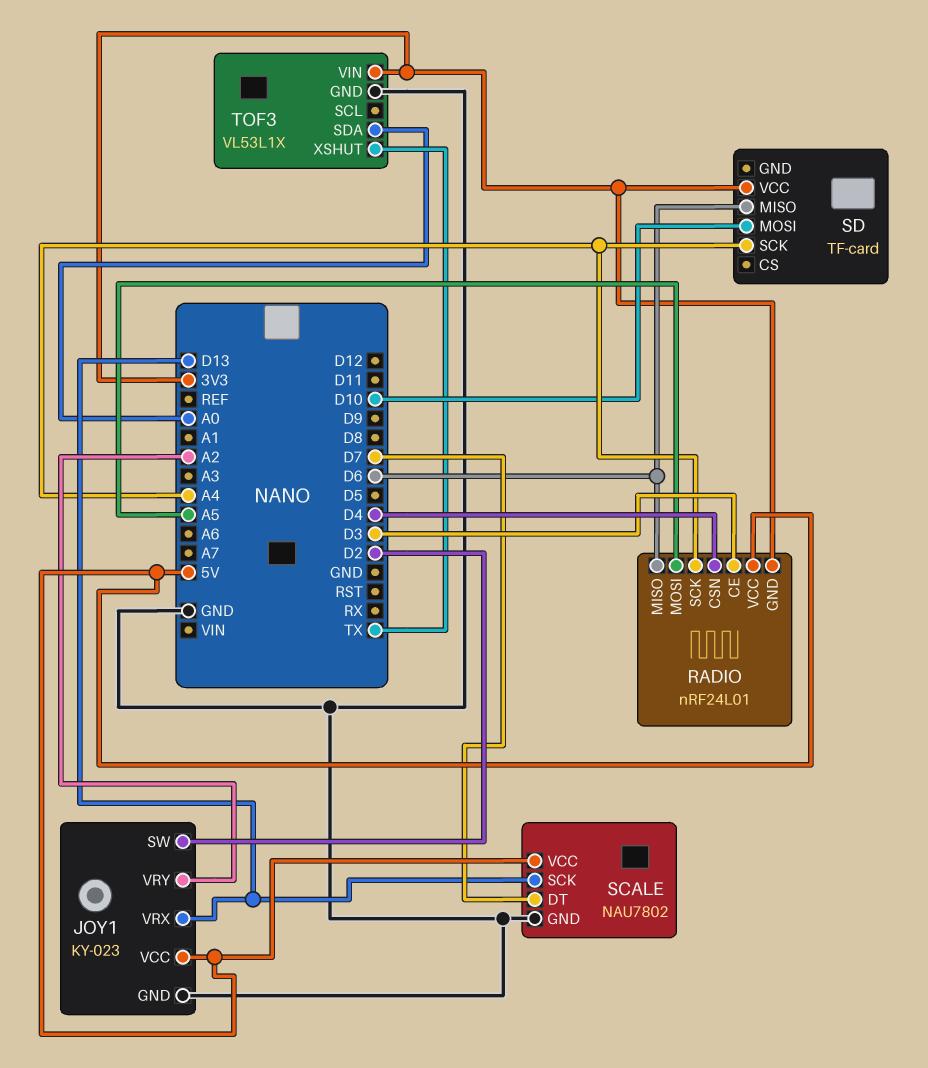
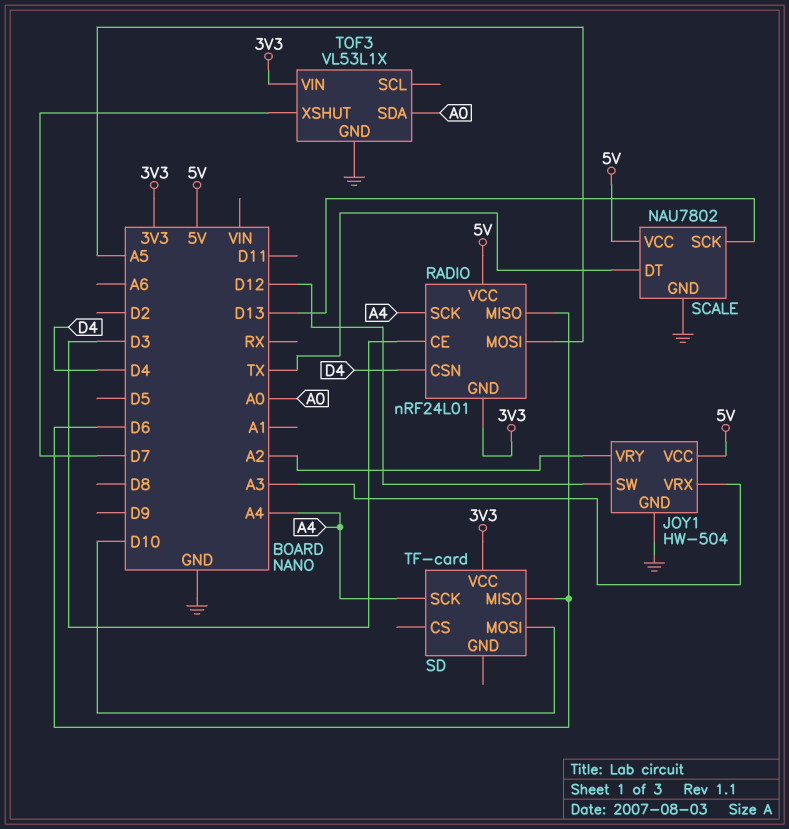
JOY1: KY-023 -> HW-504
JOY1 pin SW: D2 -> D12
JOY1 pin VRX: D13 -> A3
SCALE pin DT: D7 -> TX
TOF3 pin XSHUT: TX -> D7

